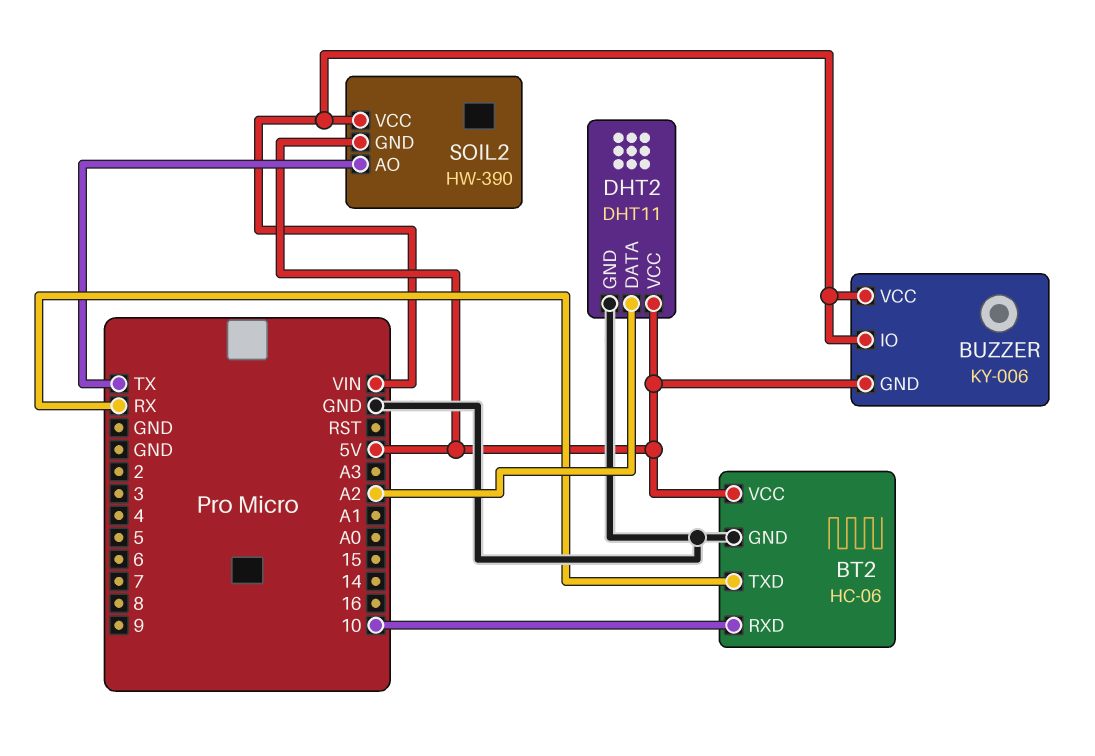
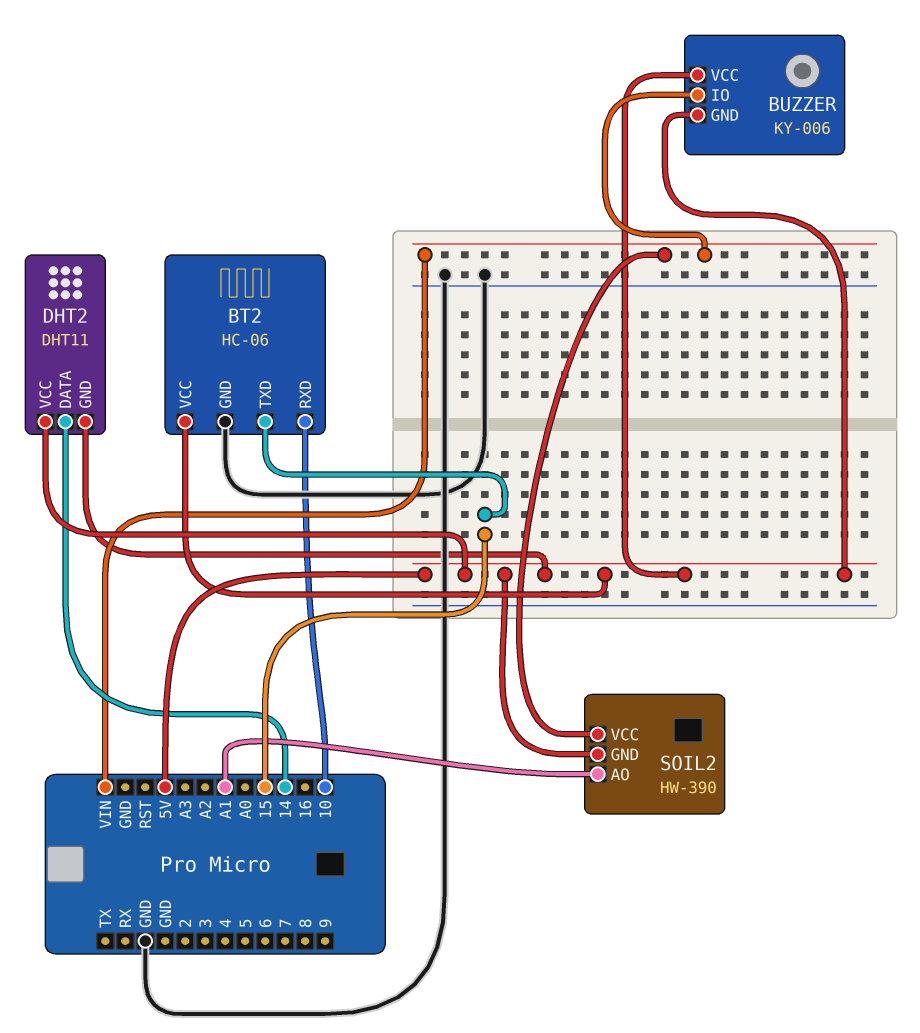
BT2 pin TXD: RX -> 15
BUZZER pin VCC: VIN -> 5V
DHT2 pin DATA: A2 -> 14
DHT2 pin GND: GND -> 5V
SOIL2 pin AO: TX -> A1

